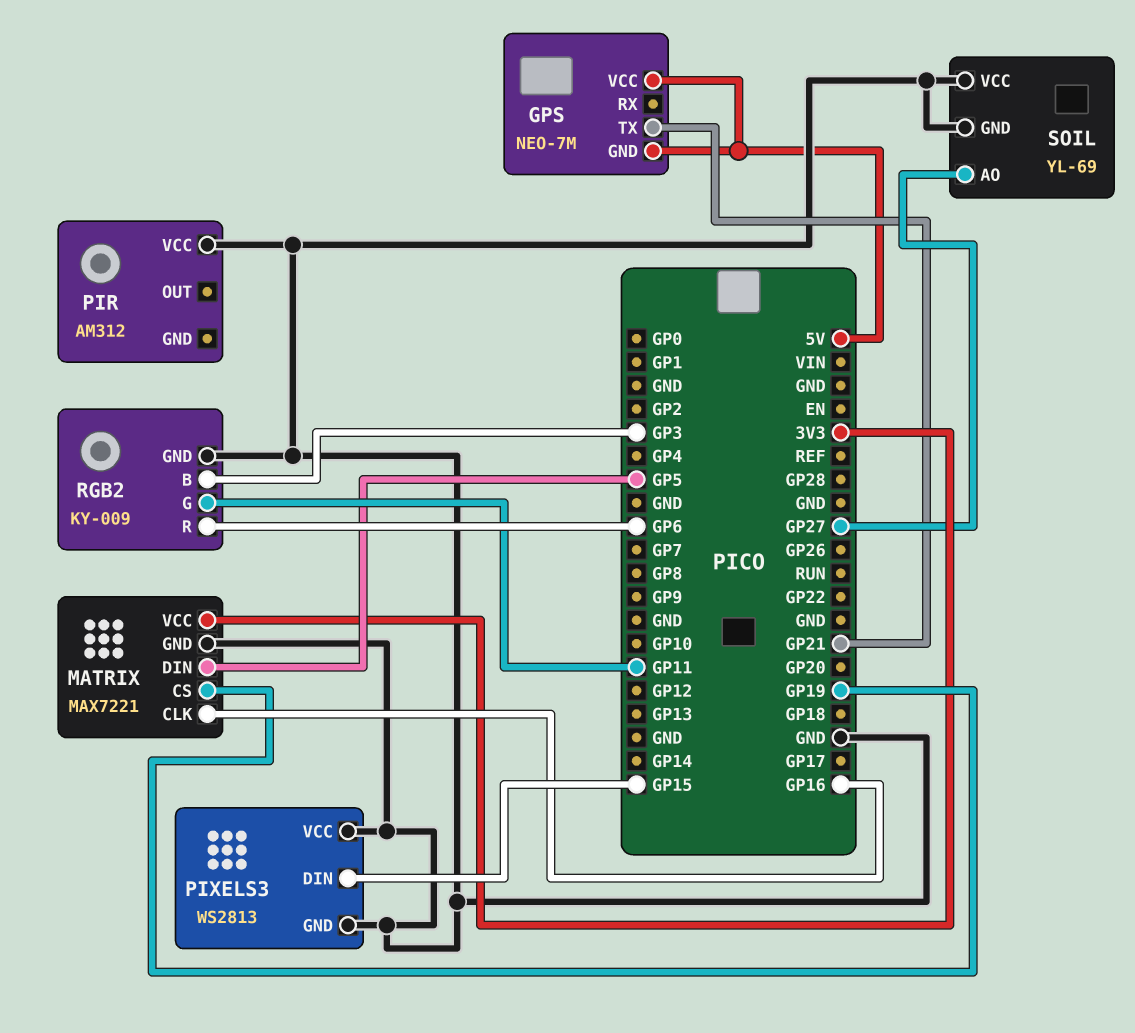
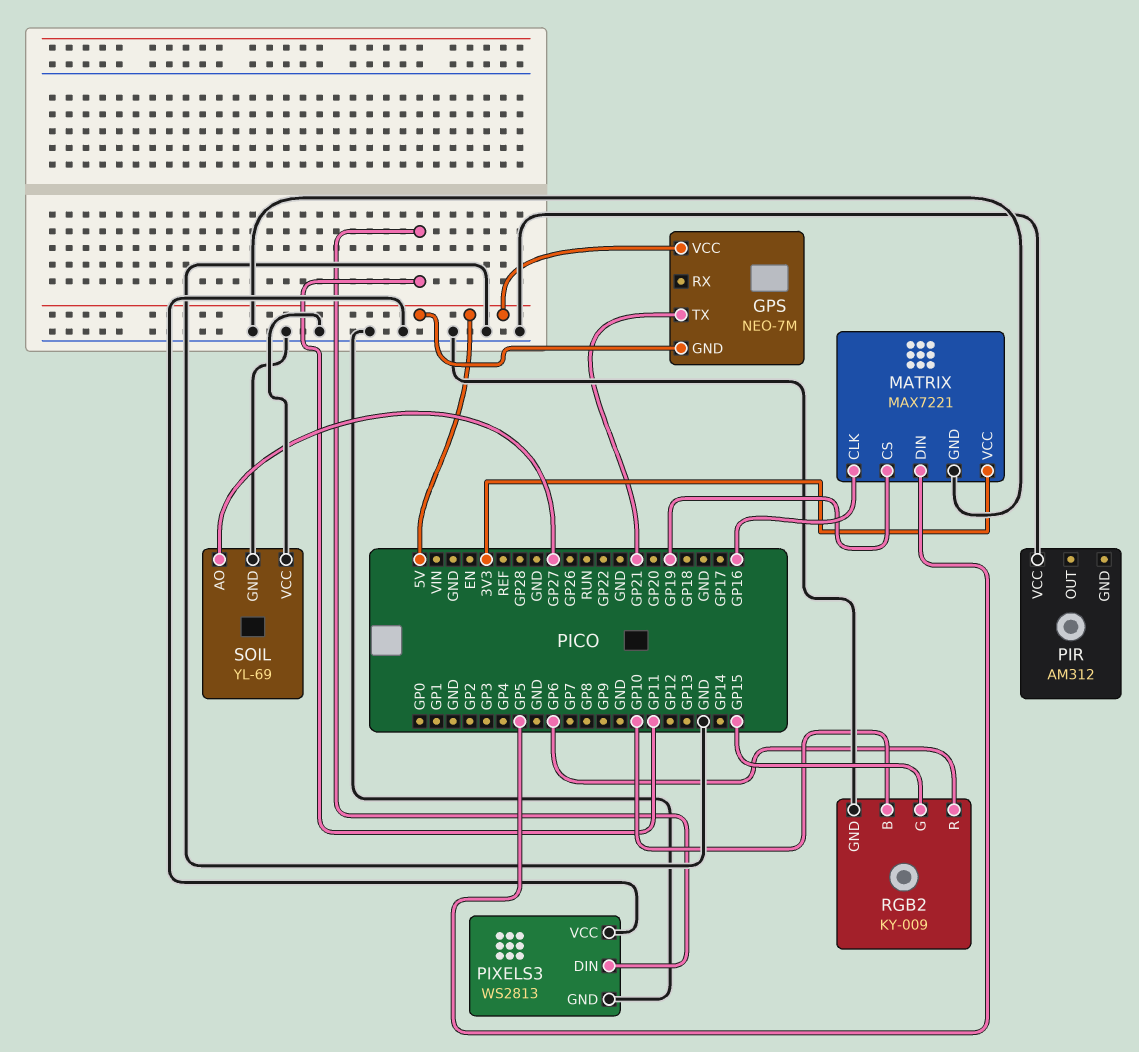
PIXELS3 pin DIN: GP15 -> GP11
RGB2 pin B: GP3 -> GP10
RGB2 pin G: GP11 -> GP15

